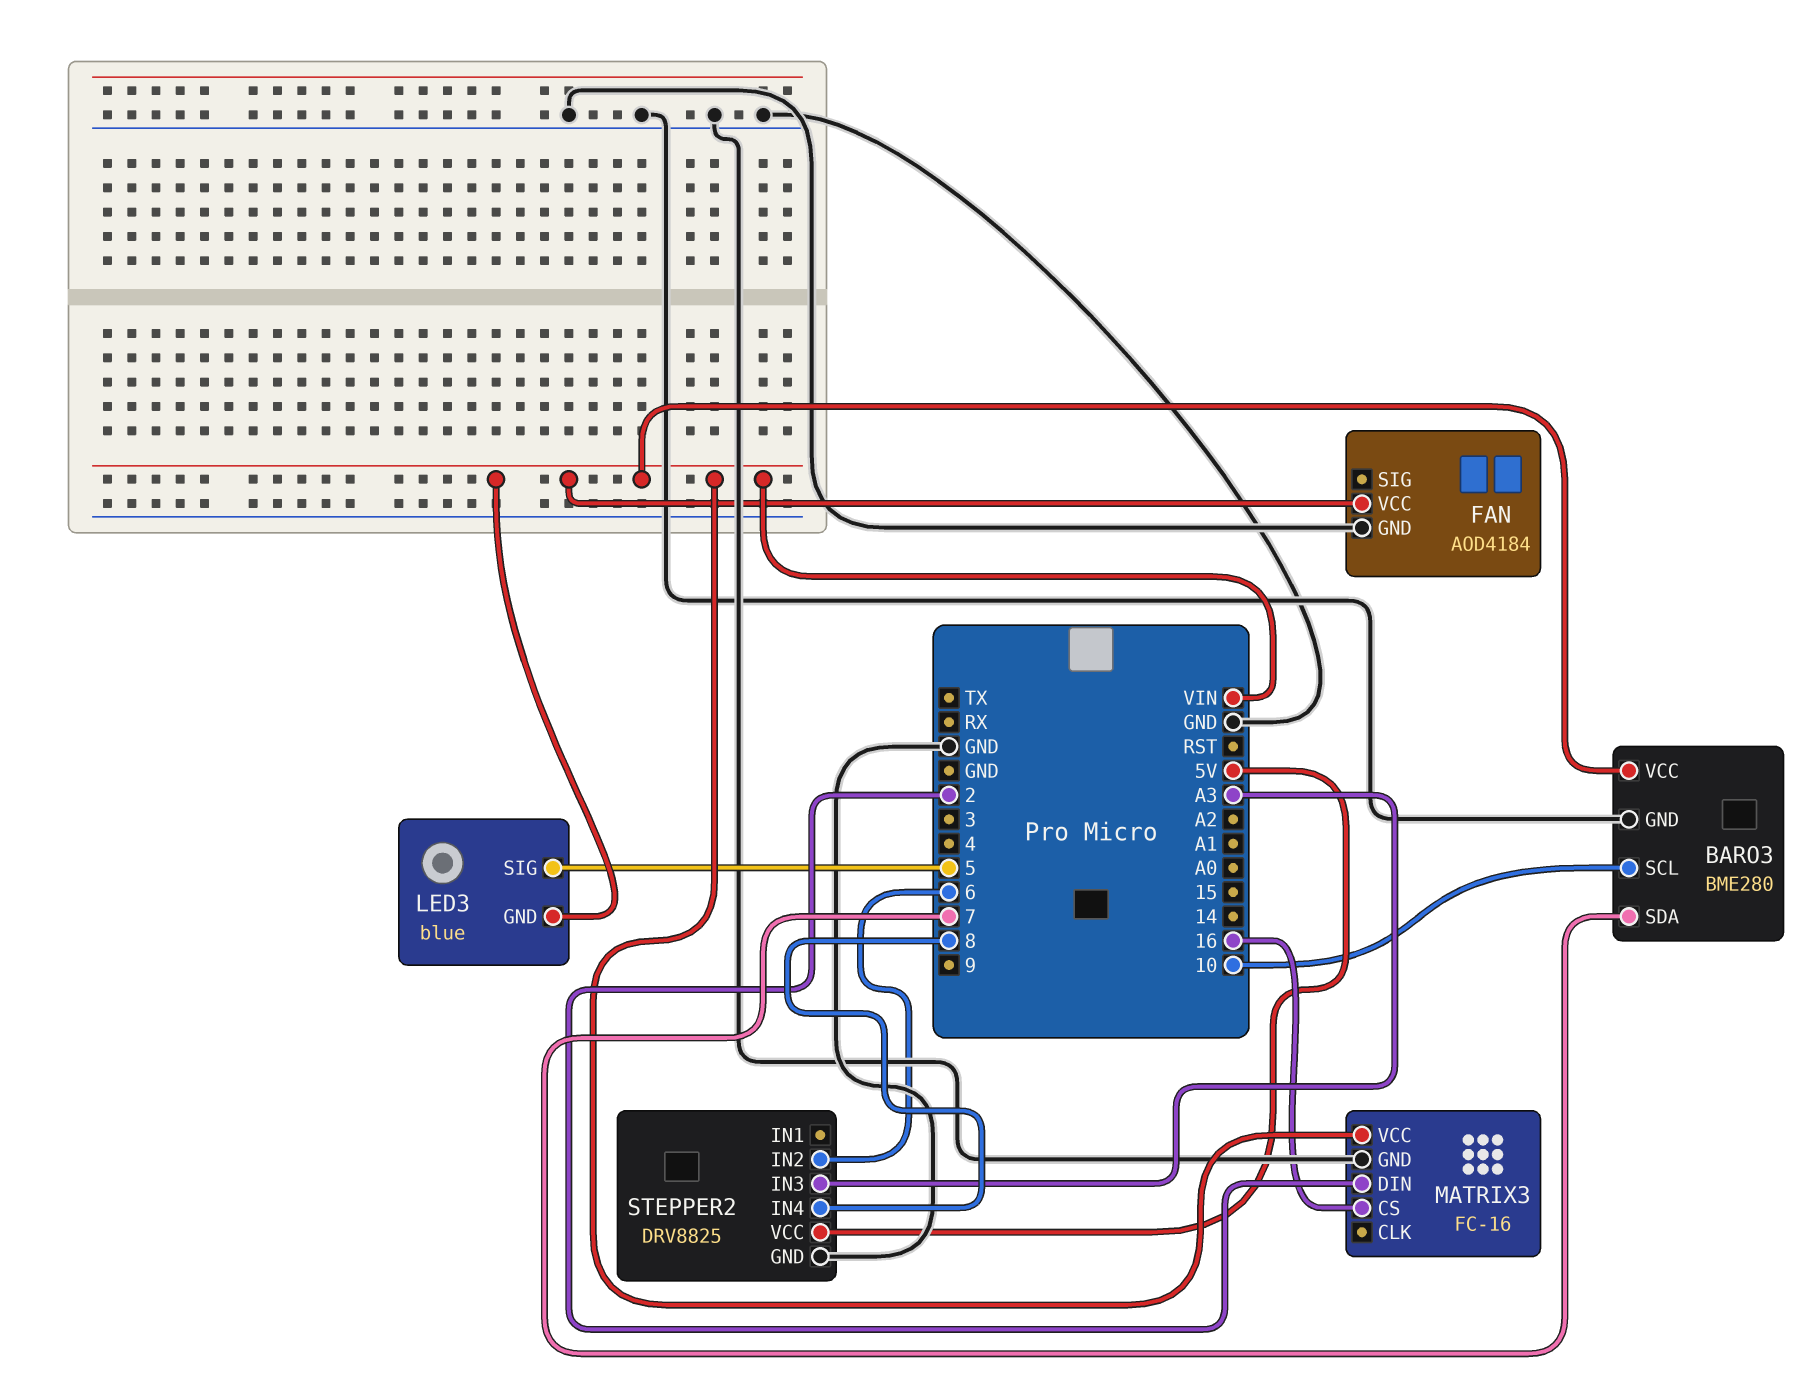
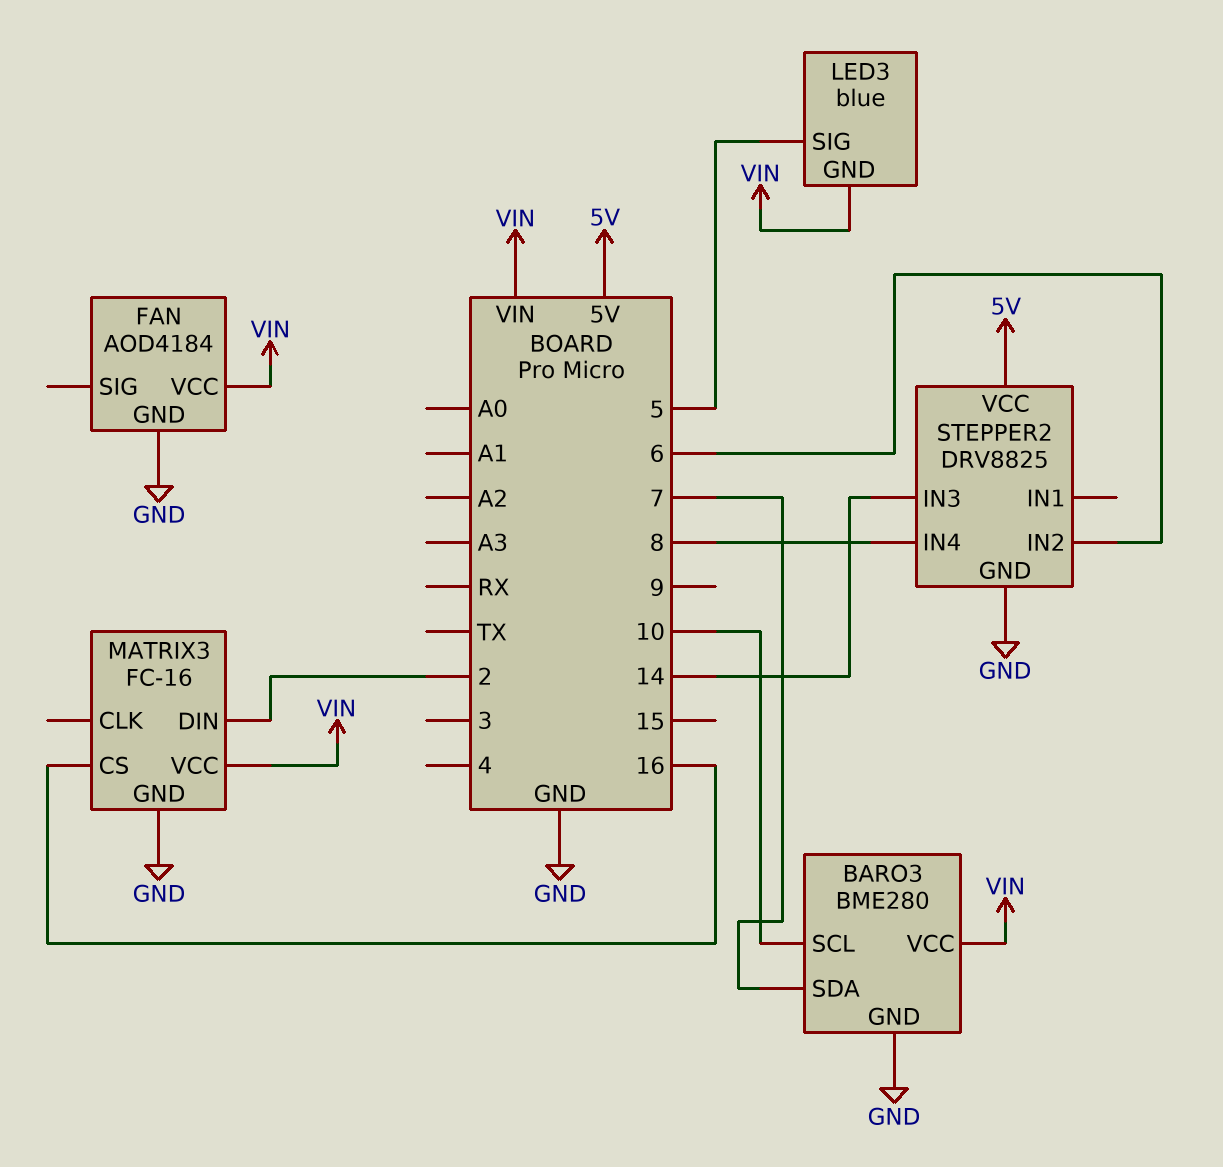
STEPPER2 pin IN3: A3 -> 14

